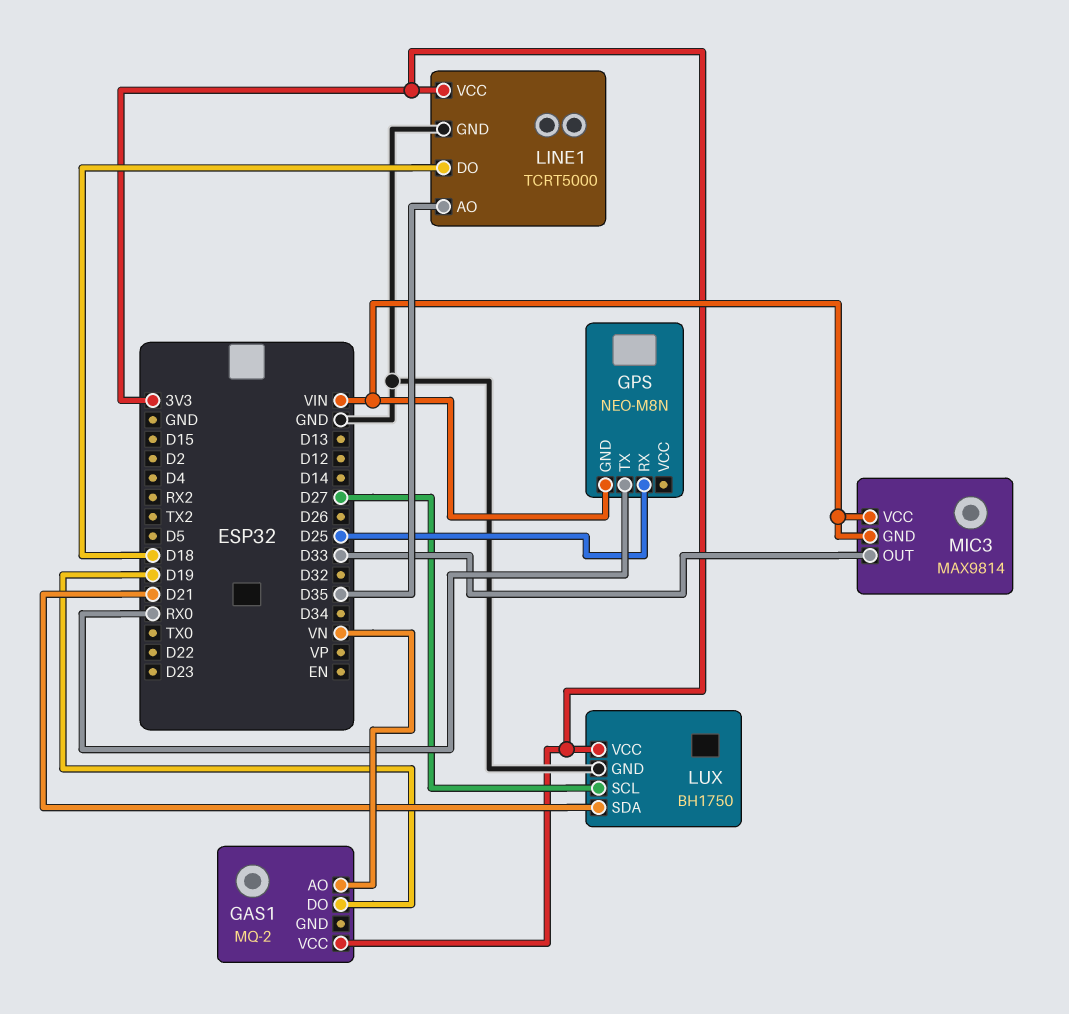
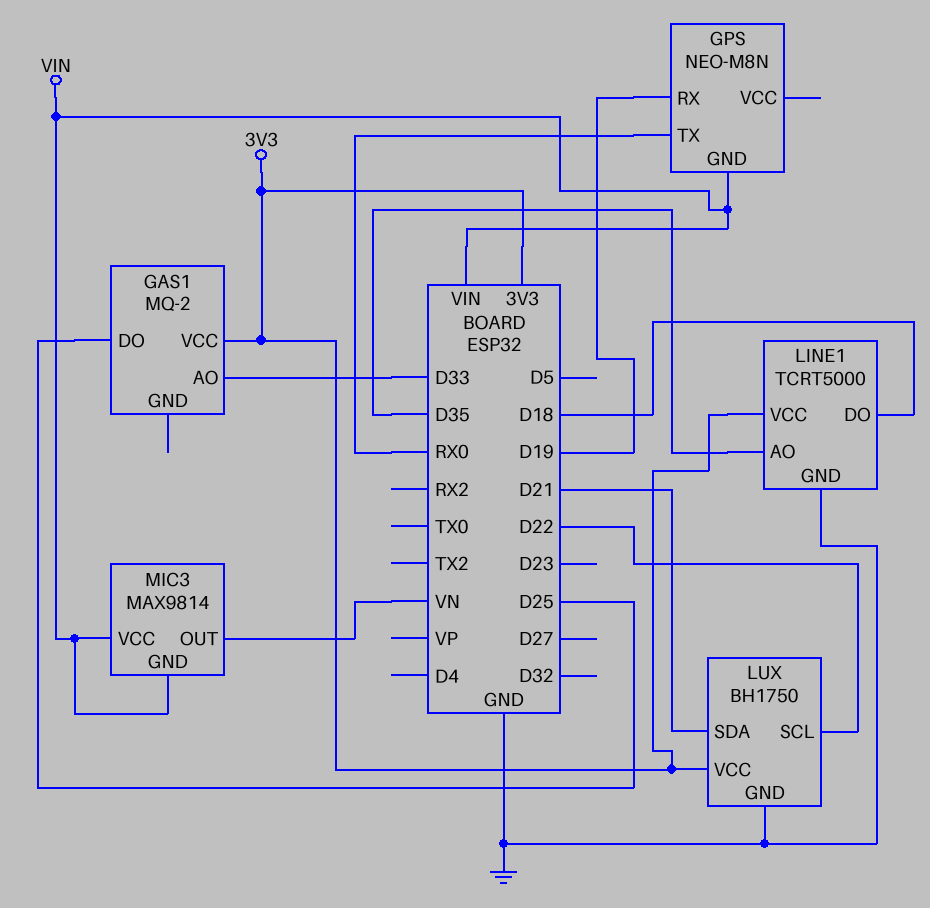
GAS1 pin AO: VN -> D33
GAS1 pin DO: D19 -> D25
GPS pin RX: D25 -> D19
LUX pin SCL: D27 -> D22
MIC3 pin OUT: D33 -> VN

